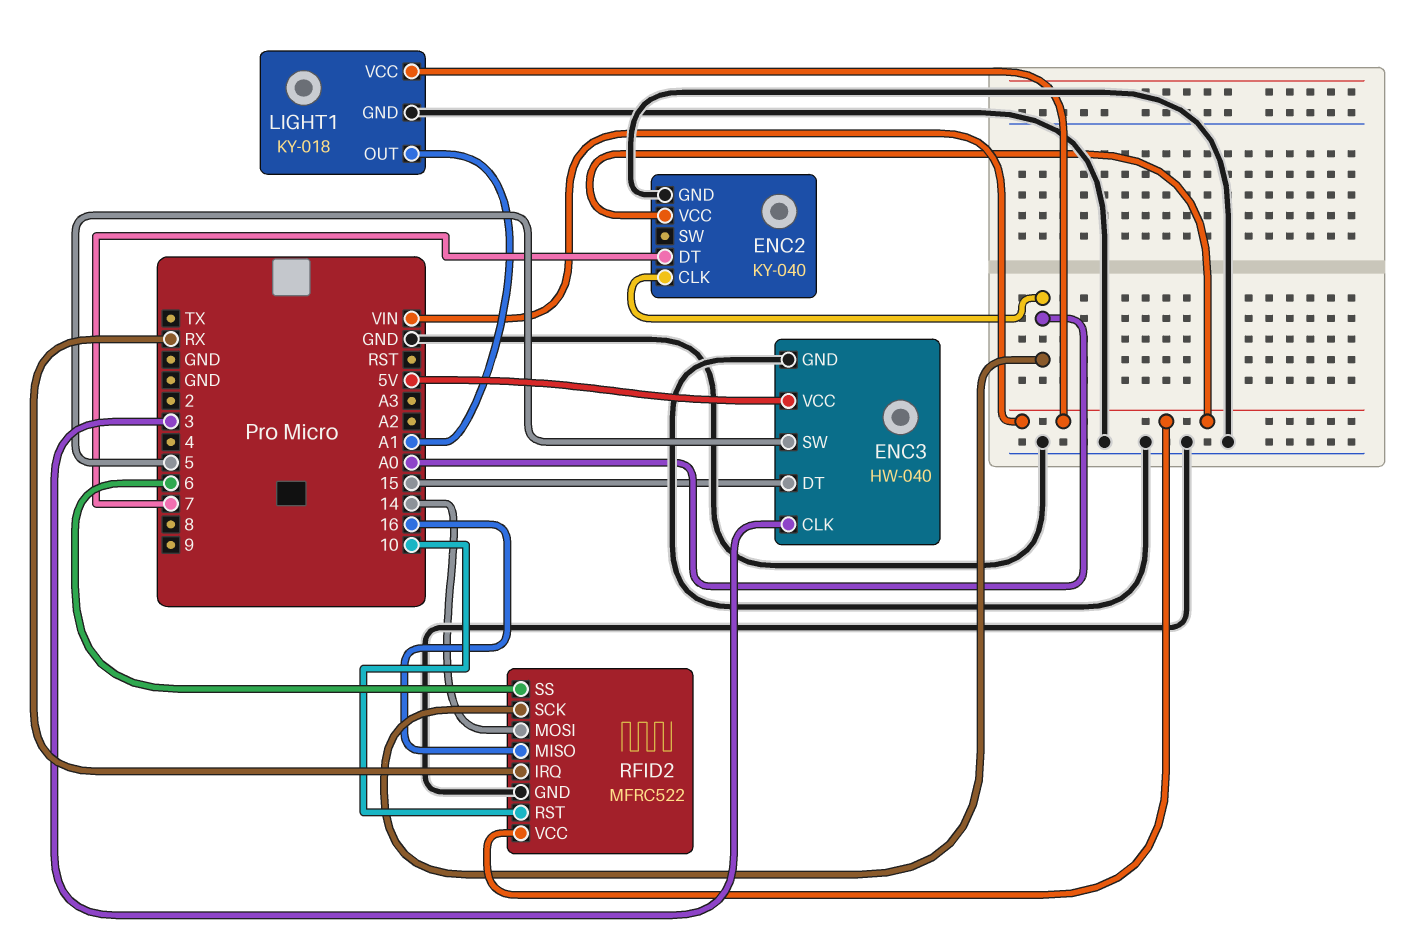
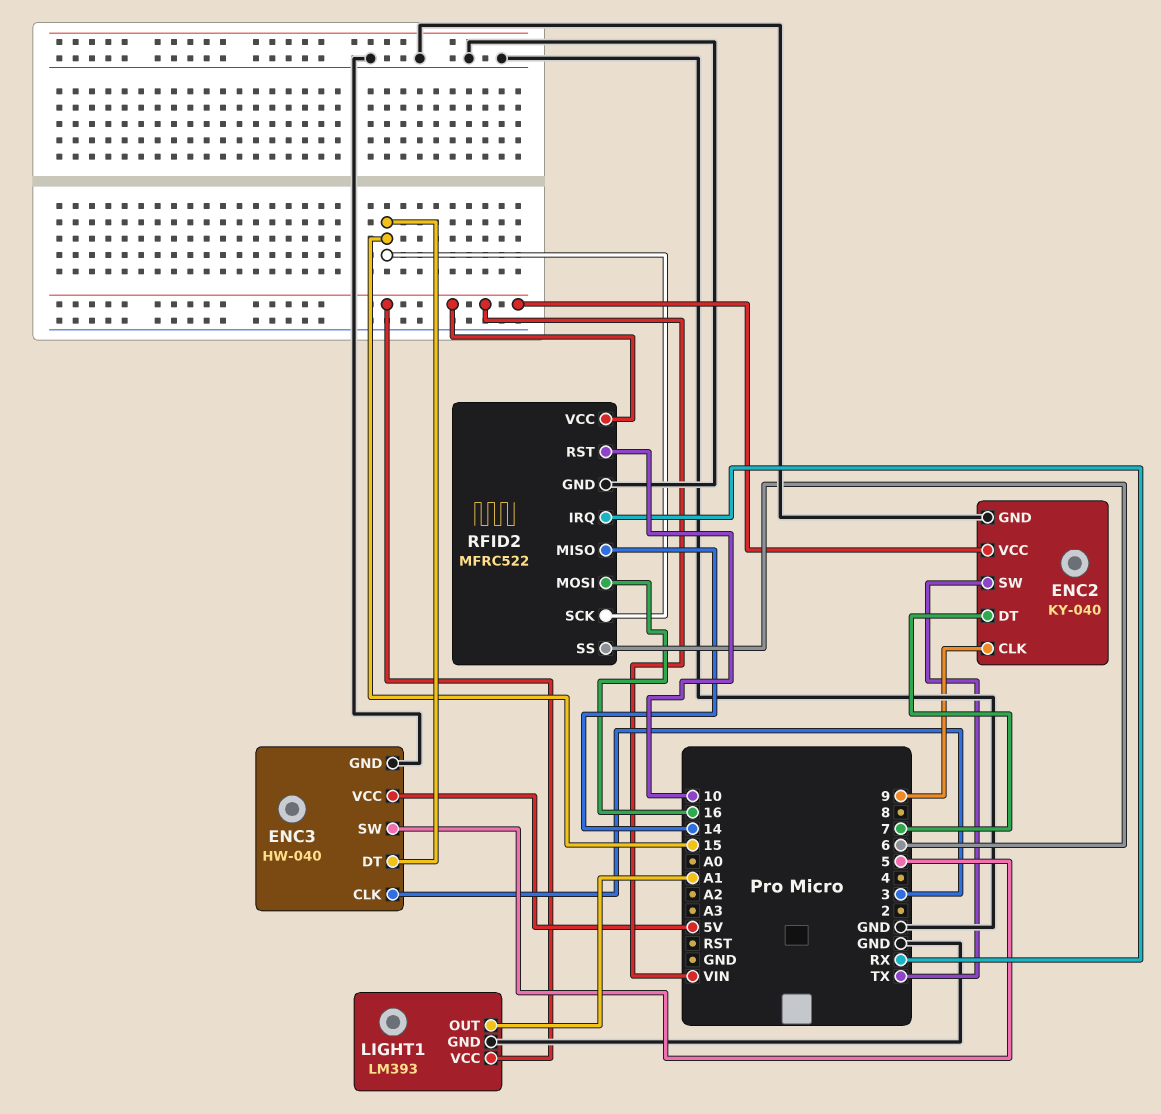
ENC2 pin CLK: A0 -> 9
ENC2 pin SW: none -> TX
LIGHT1: KY-018 -> LM393
RFID2 pin MISO: 16 -> 14
RFID2 pin MOSI: 14 -> 16
RFID2 pin SCK: A0 -> 15

